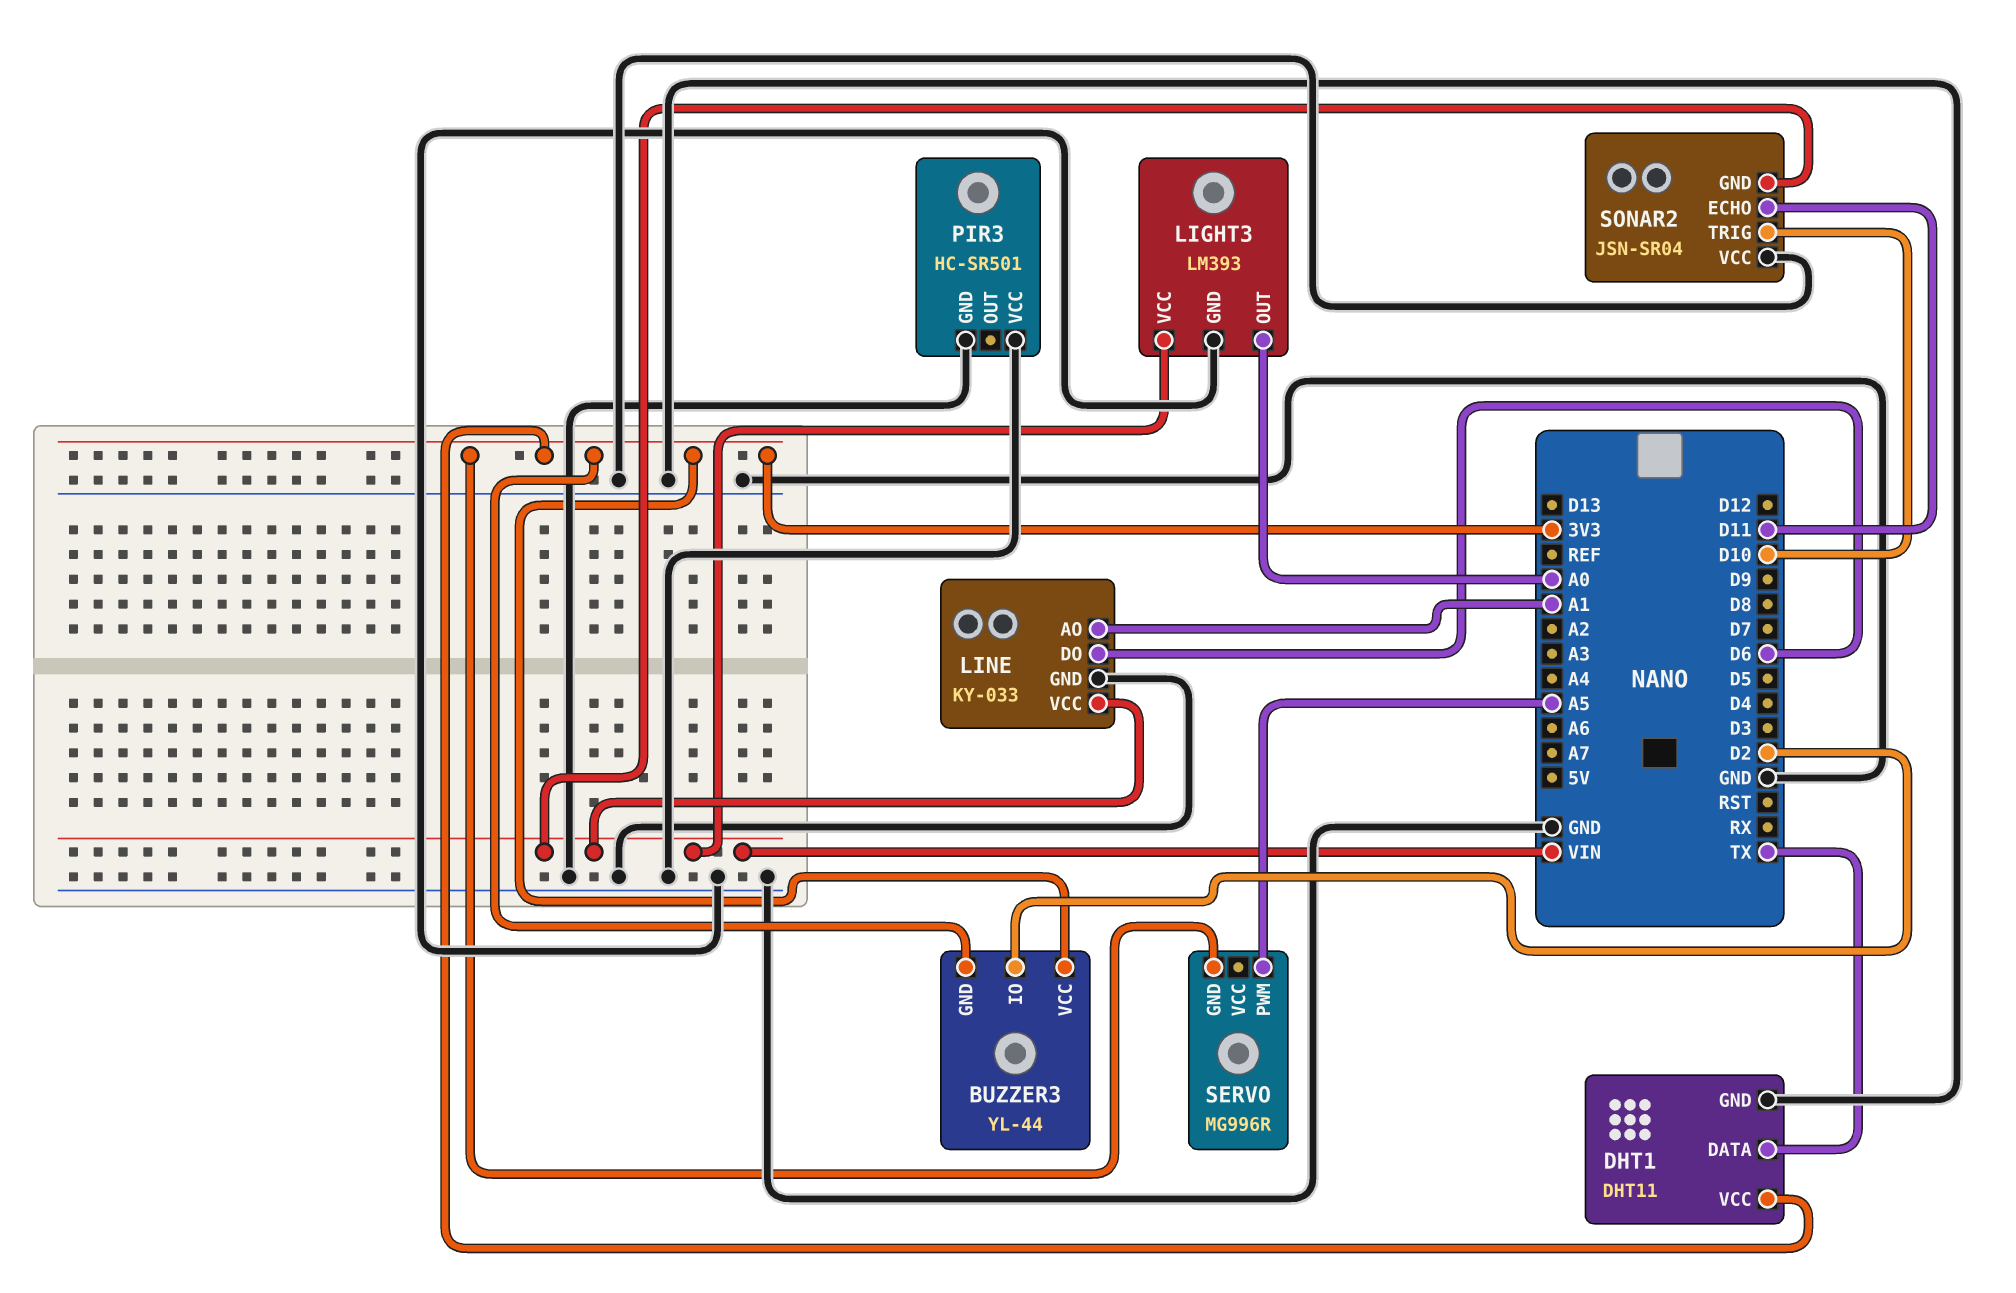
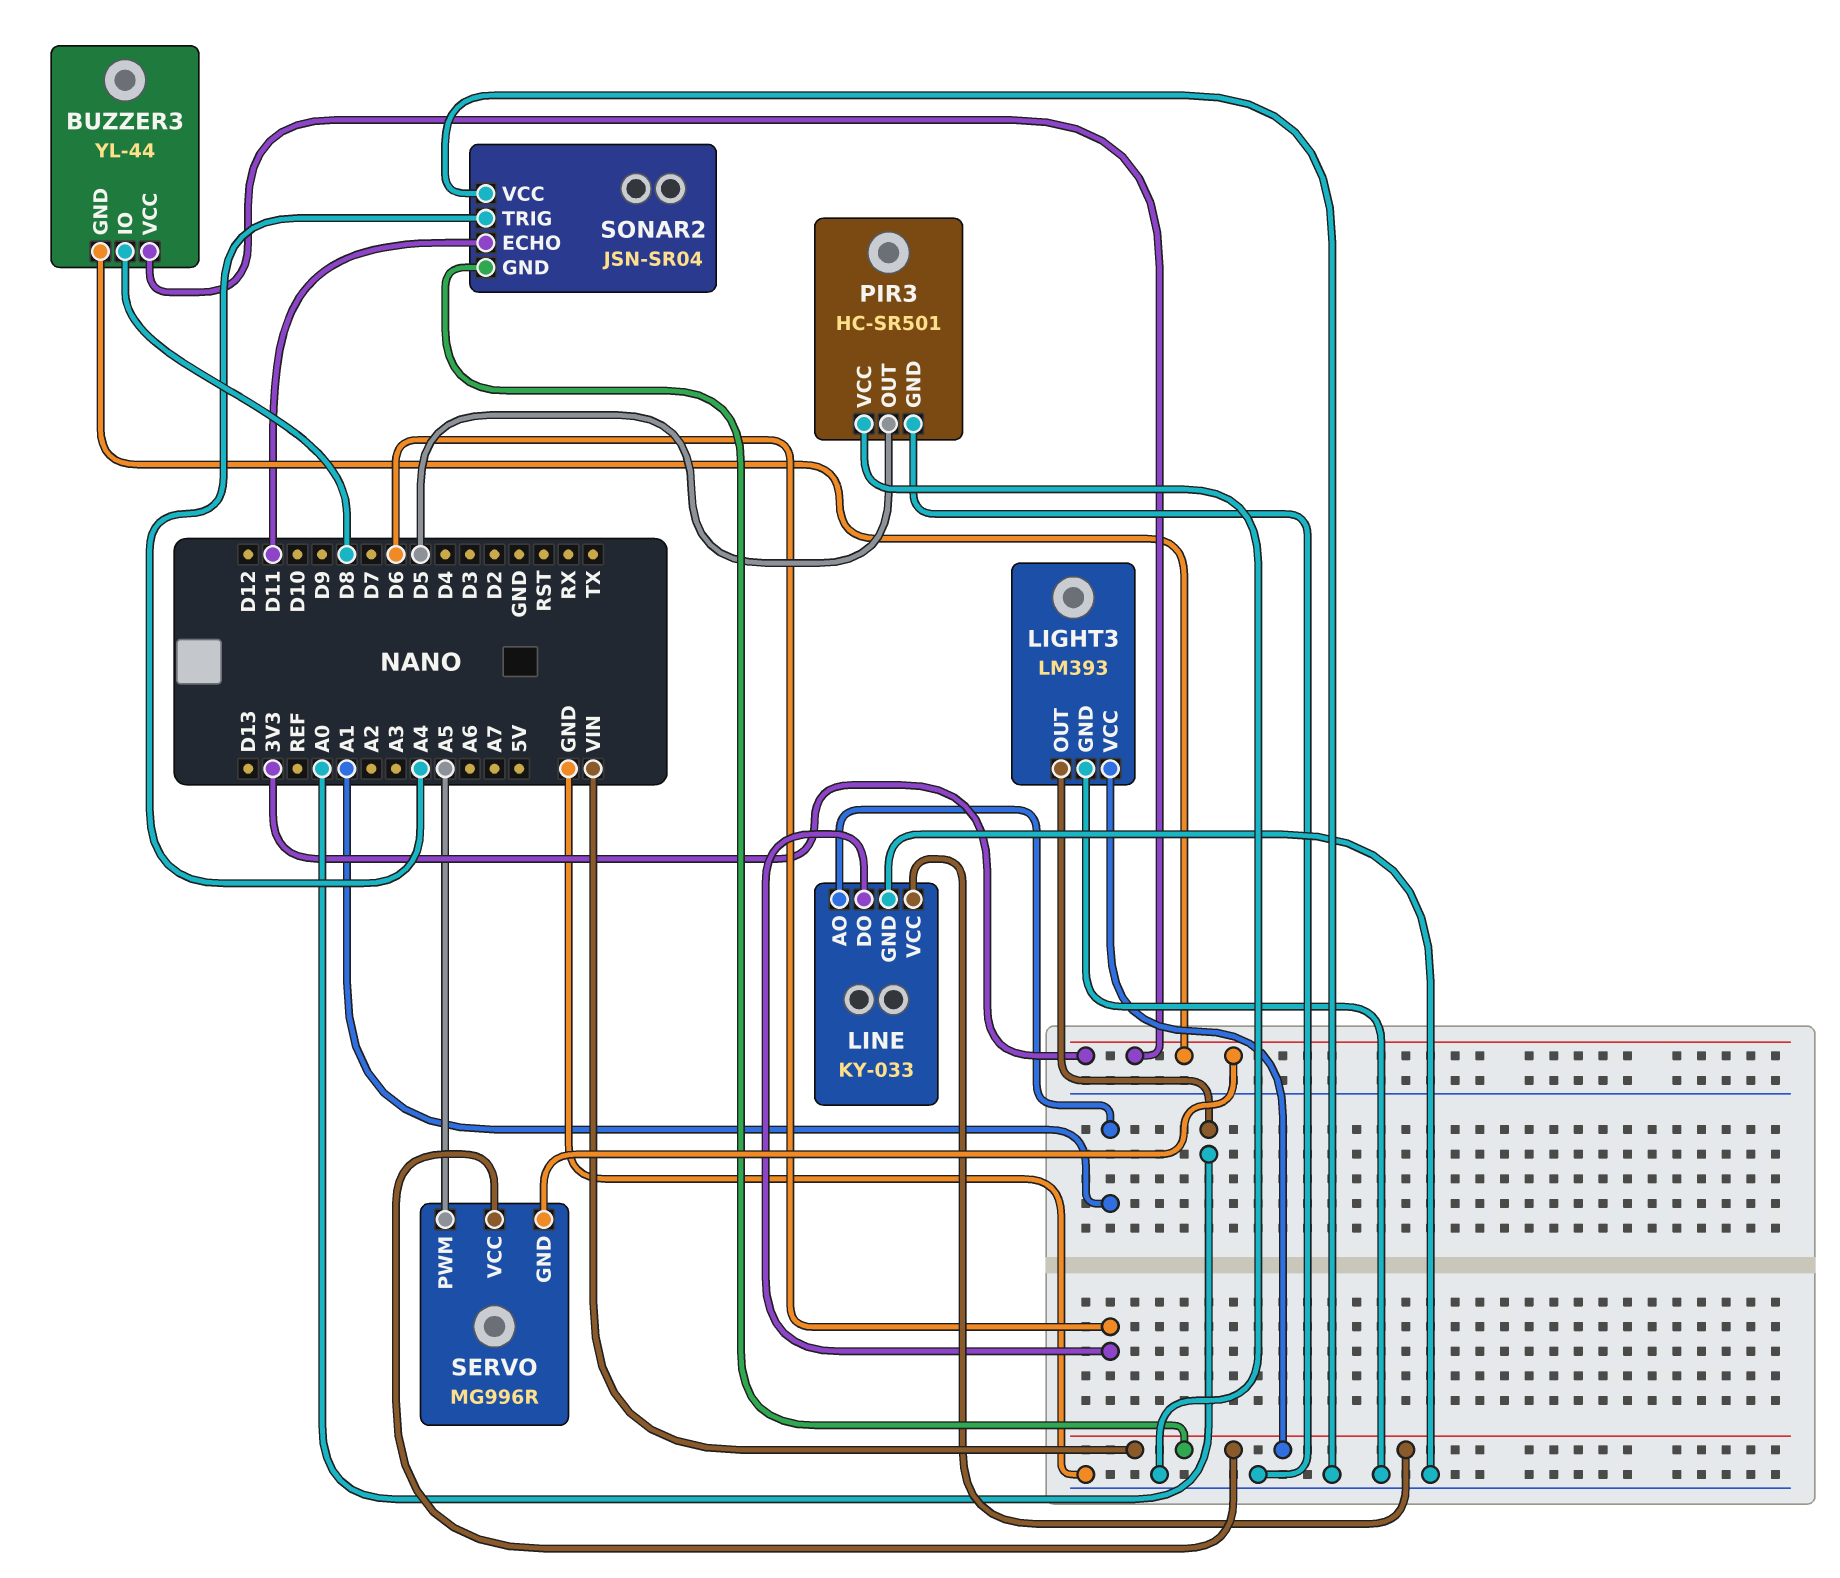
BUZZER3 pin IO: D2 -> D8
DHT1: DHT11 -> none
DHT1 pin DATA: TX -> none
DHT1 pin GND: GND -> none
DHT1 pin VCC: 3V3 -> none
PIR3 pin OUT: none -> D5
SERVO pin VCC: none -> VIN
SONAR2 pin TRIG: D10 -> A4

